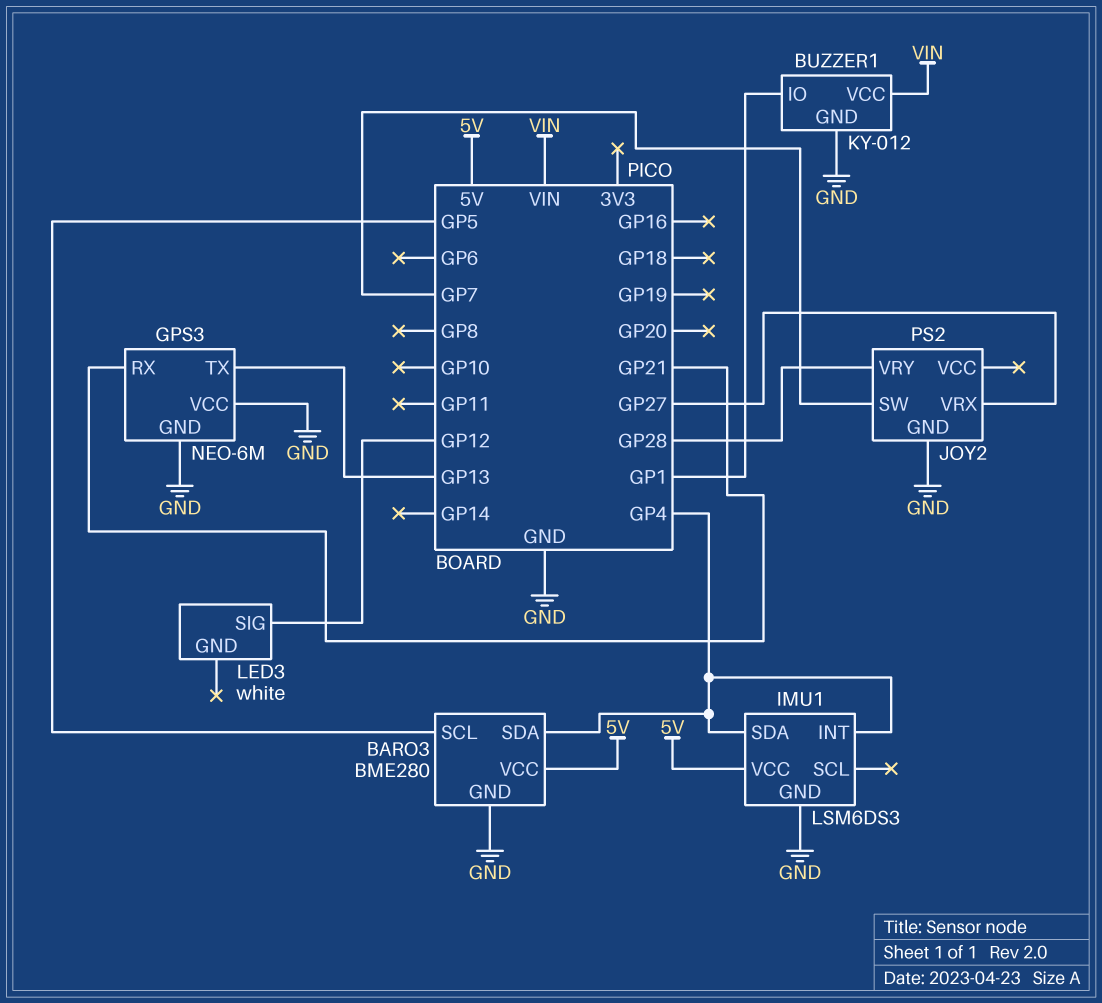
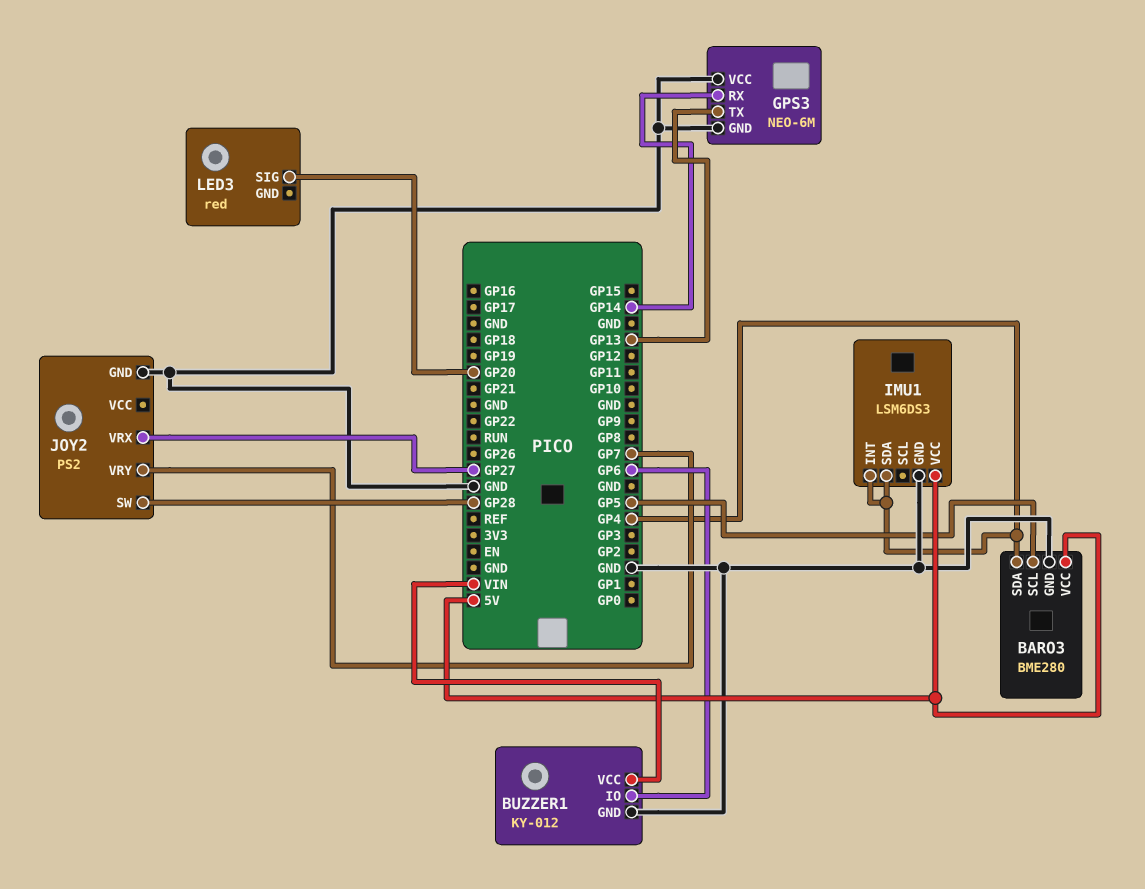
BUZZER1 pin IO: GP1 -> GP6
GPS3 pin RX: GP21 -> GP14
JOY2 pin SW: GP7 -> GP28
JOY2 pin VRY: GP28 -> GP7
LED3: white -> red
LED3 pin SIG: GP12 -> GP20

